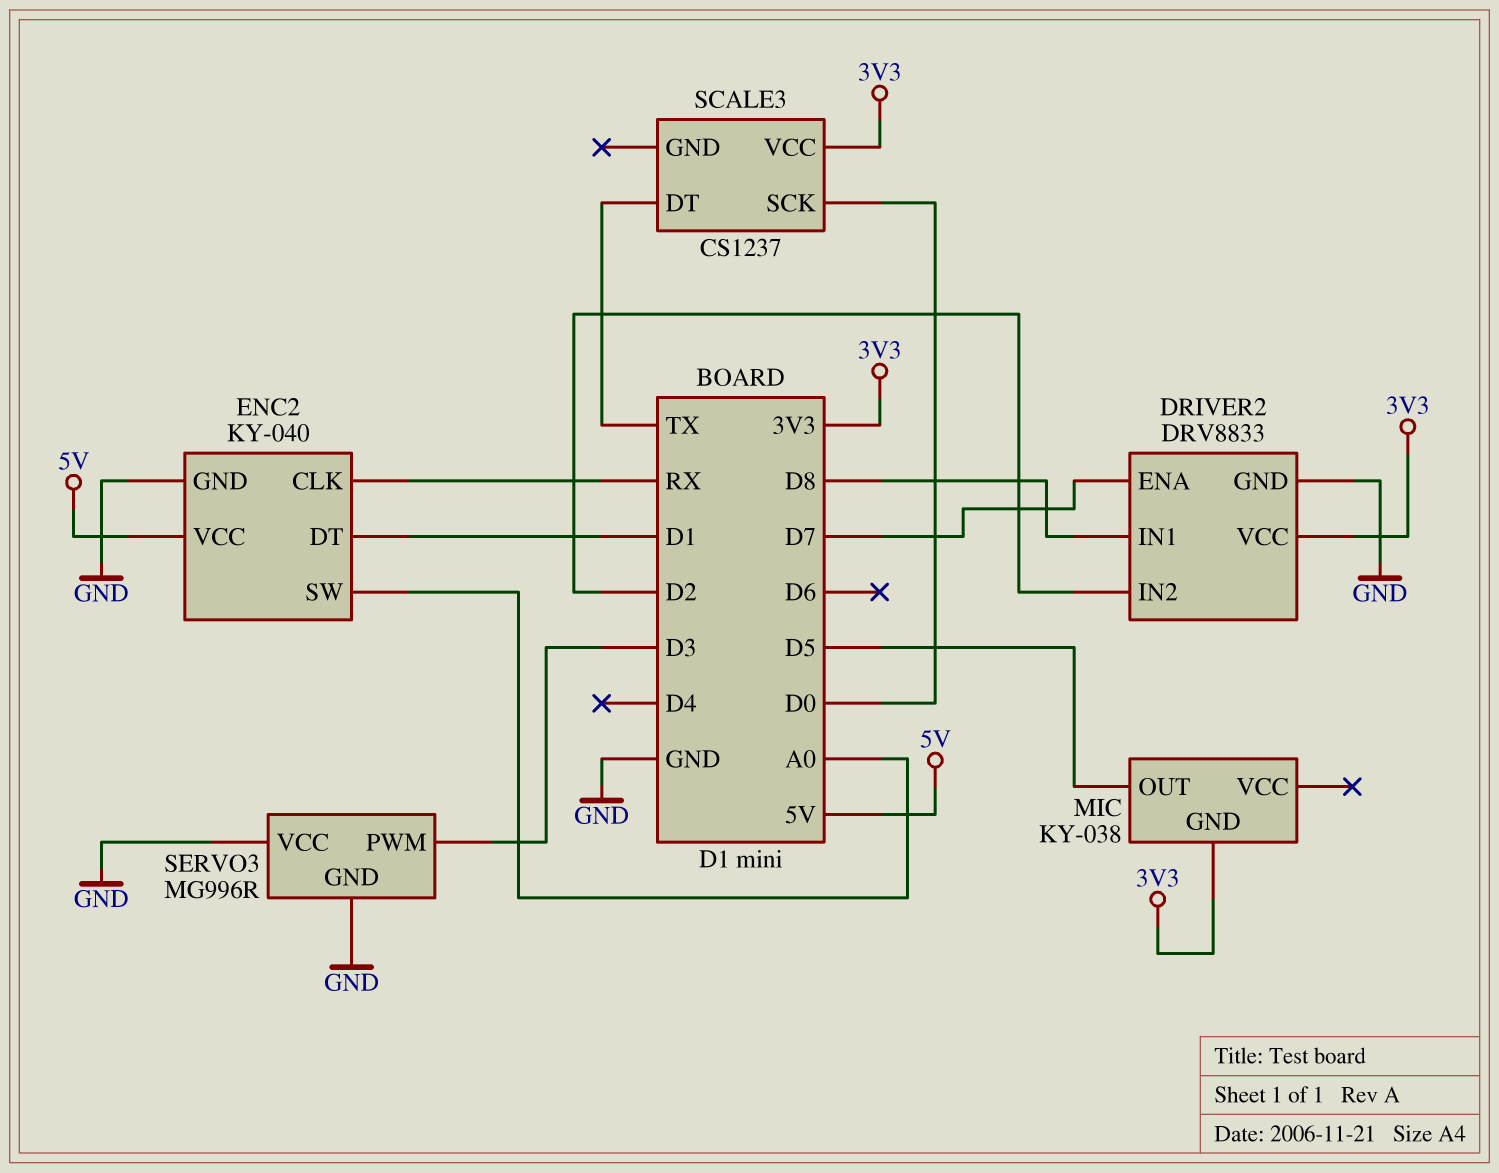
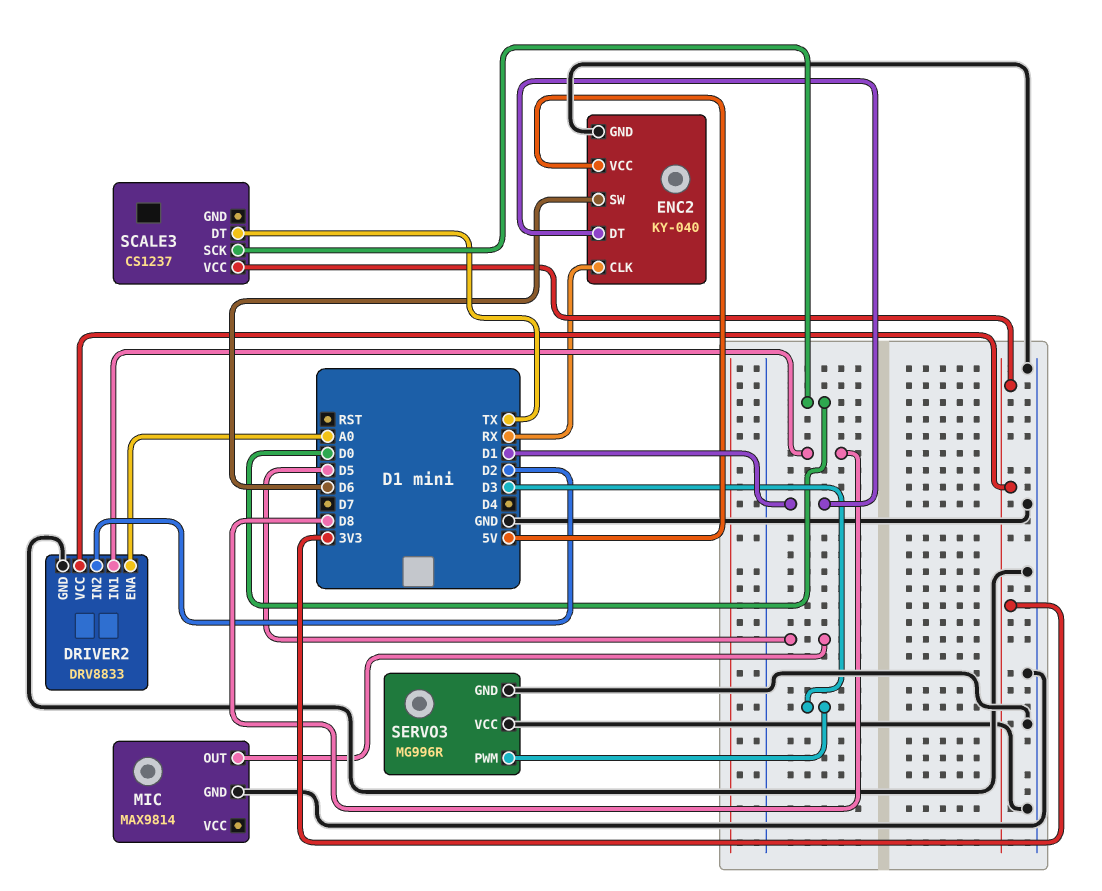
DRIVER2 pin ENA: D7 -> A0
ENC2 pin SW: A0 -> D6
MIC: KY-038 -> MAX9814
MIC pin GND: 3V3 -> GND

